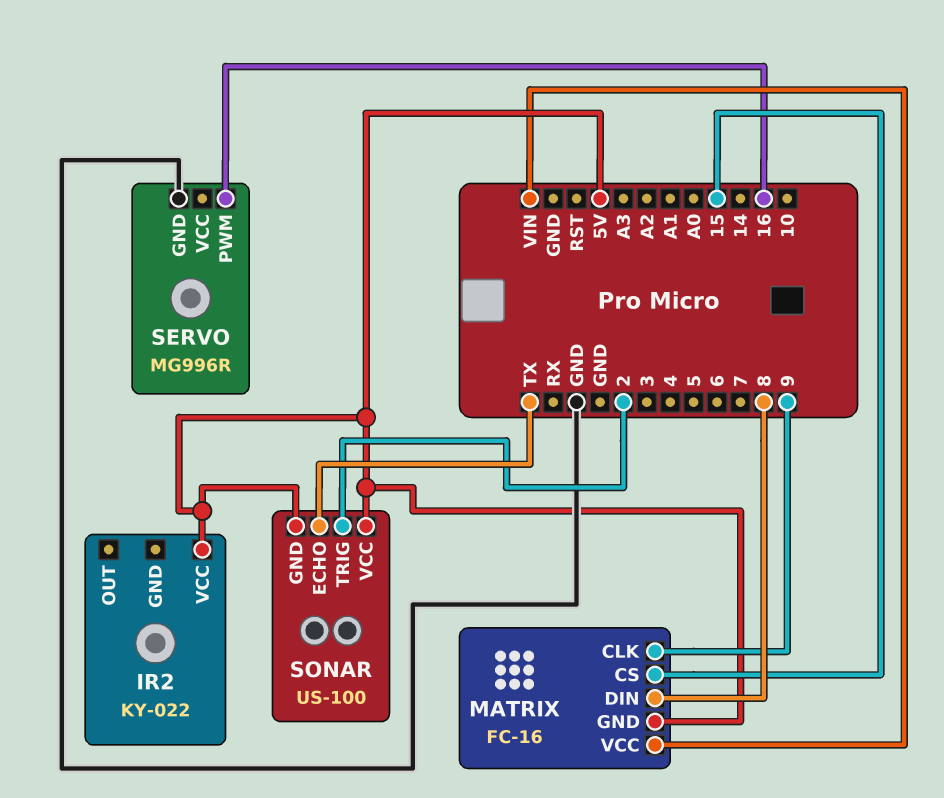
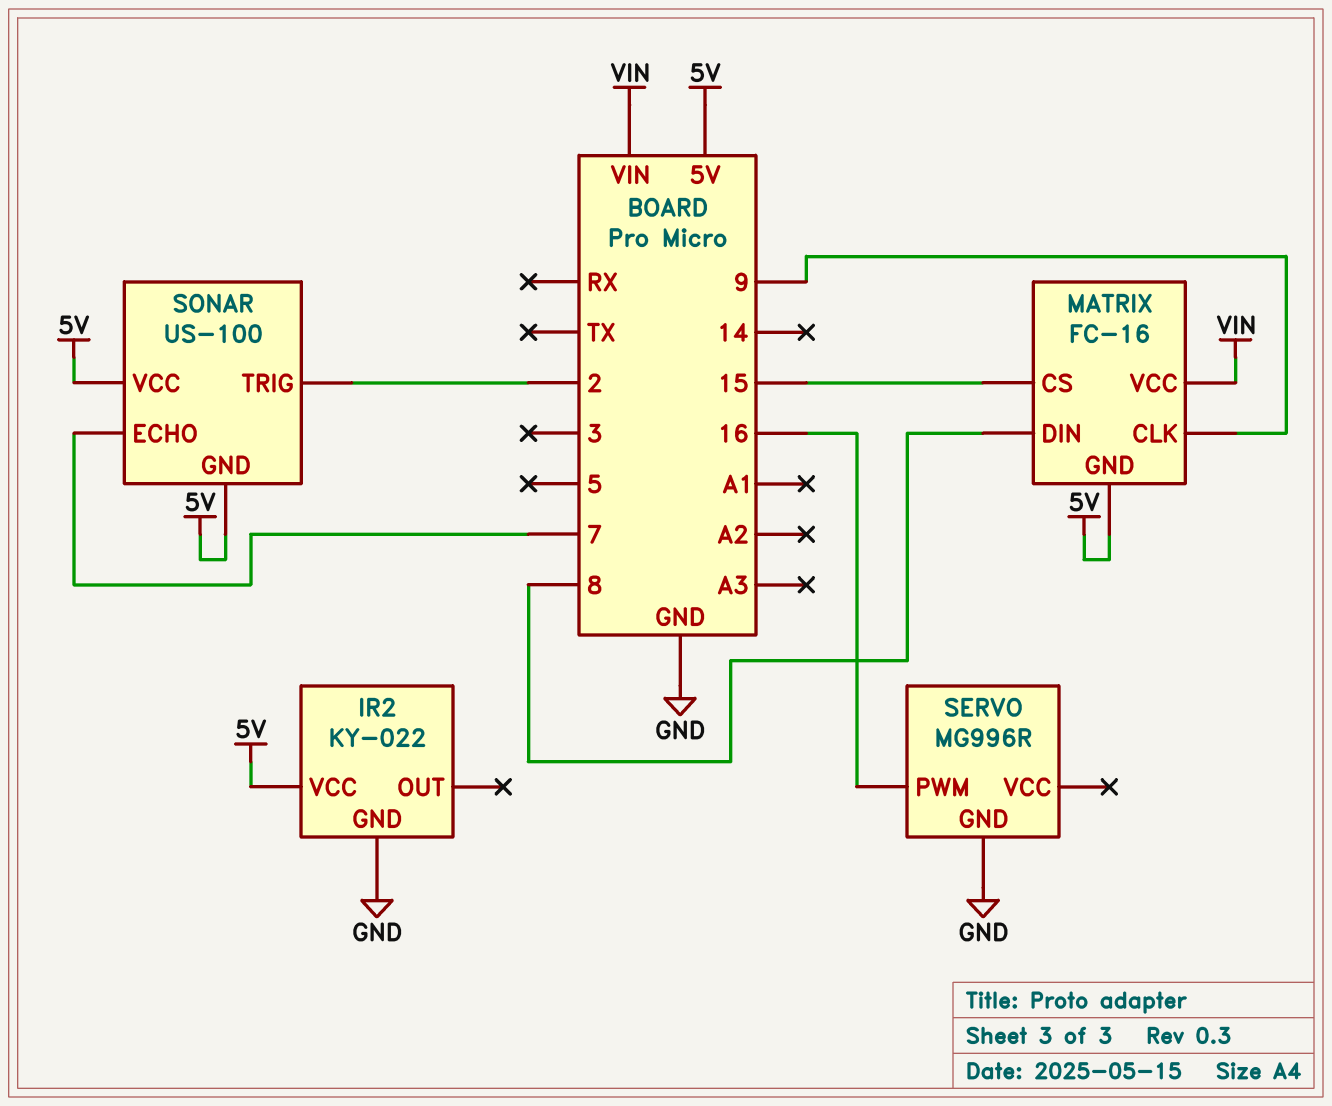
IR2 pin GND: none -> GND
SONAR pin ECHO: TX -> 7

